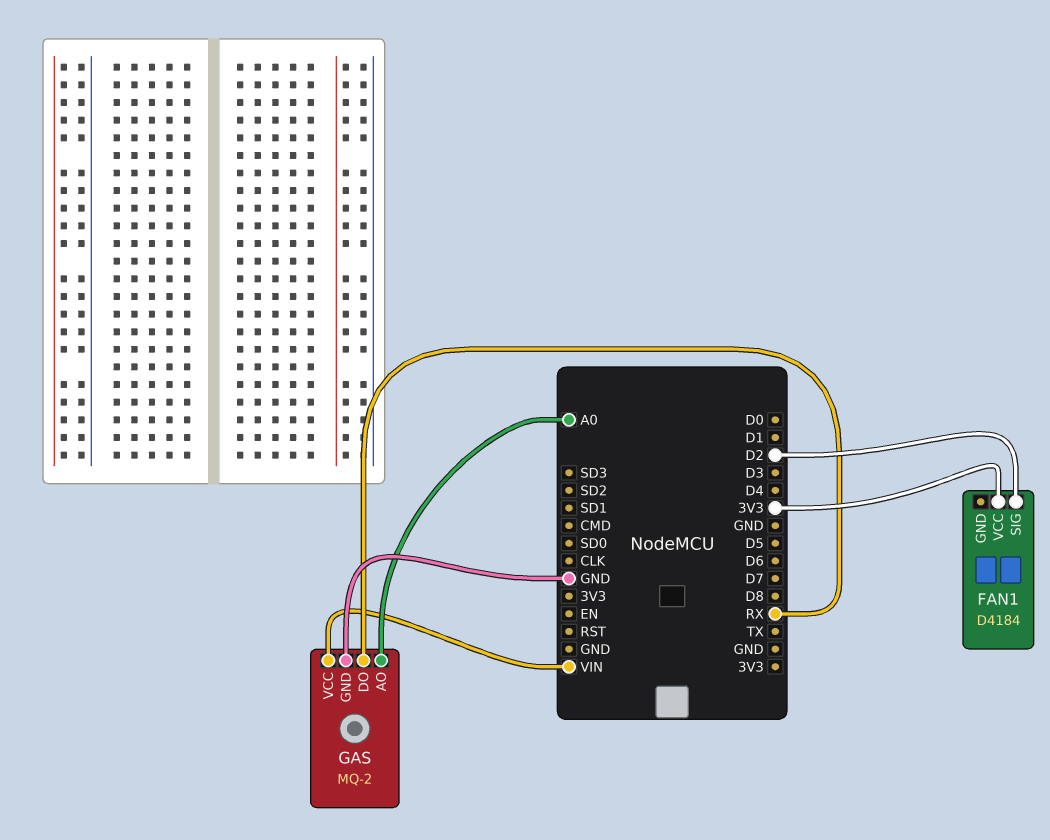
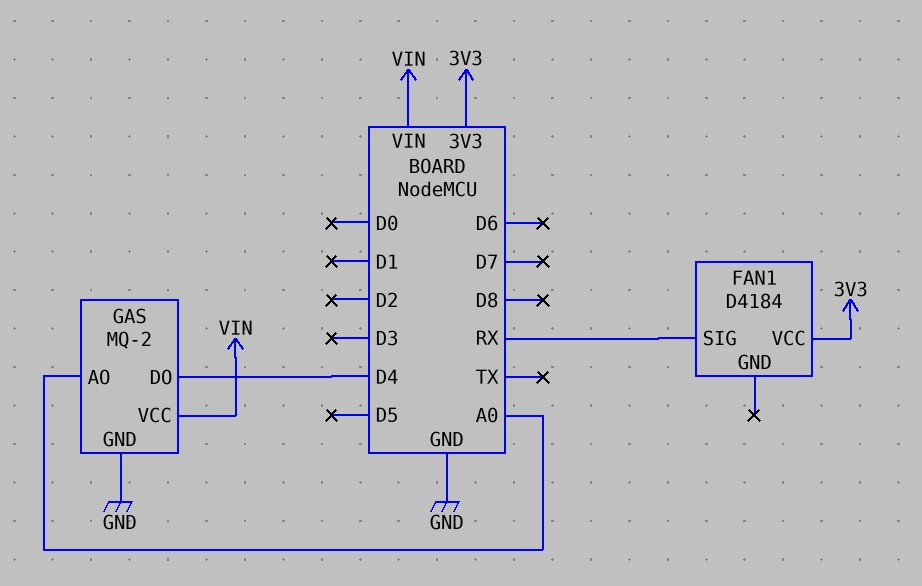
FAN1 pin SIG: D2 -> RX
GAS pin DO: RX -> D4

